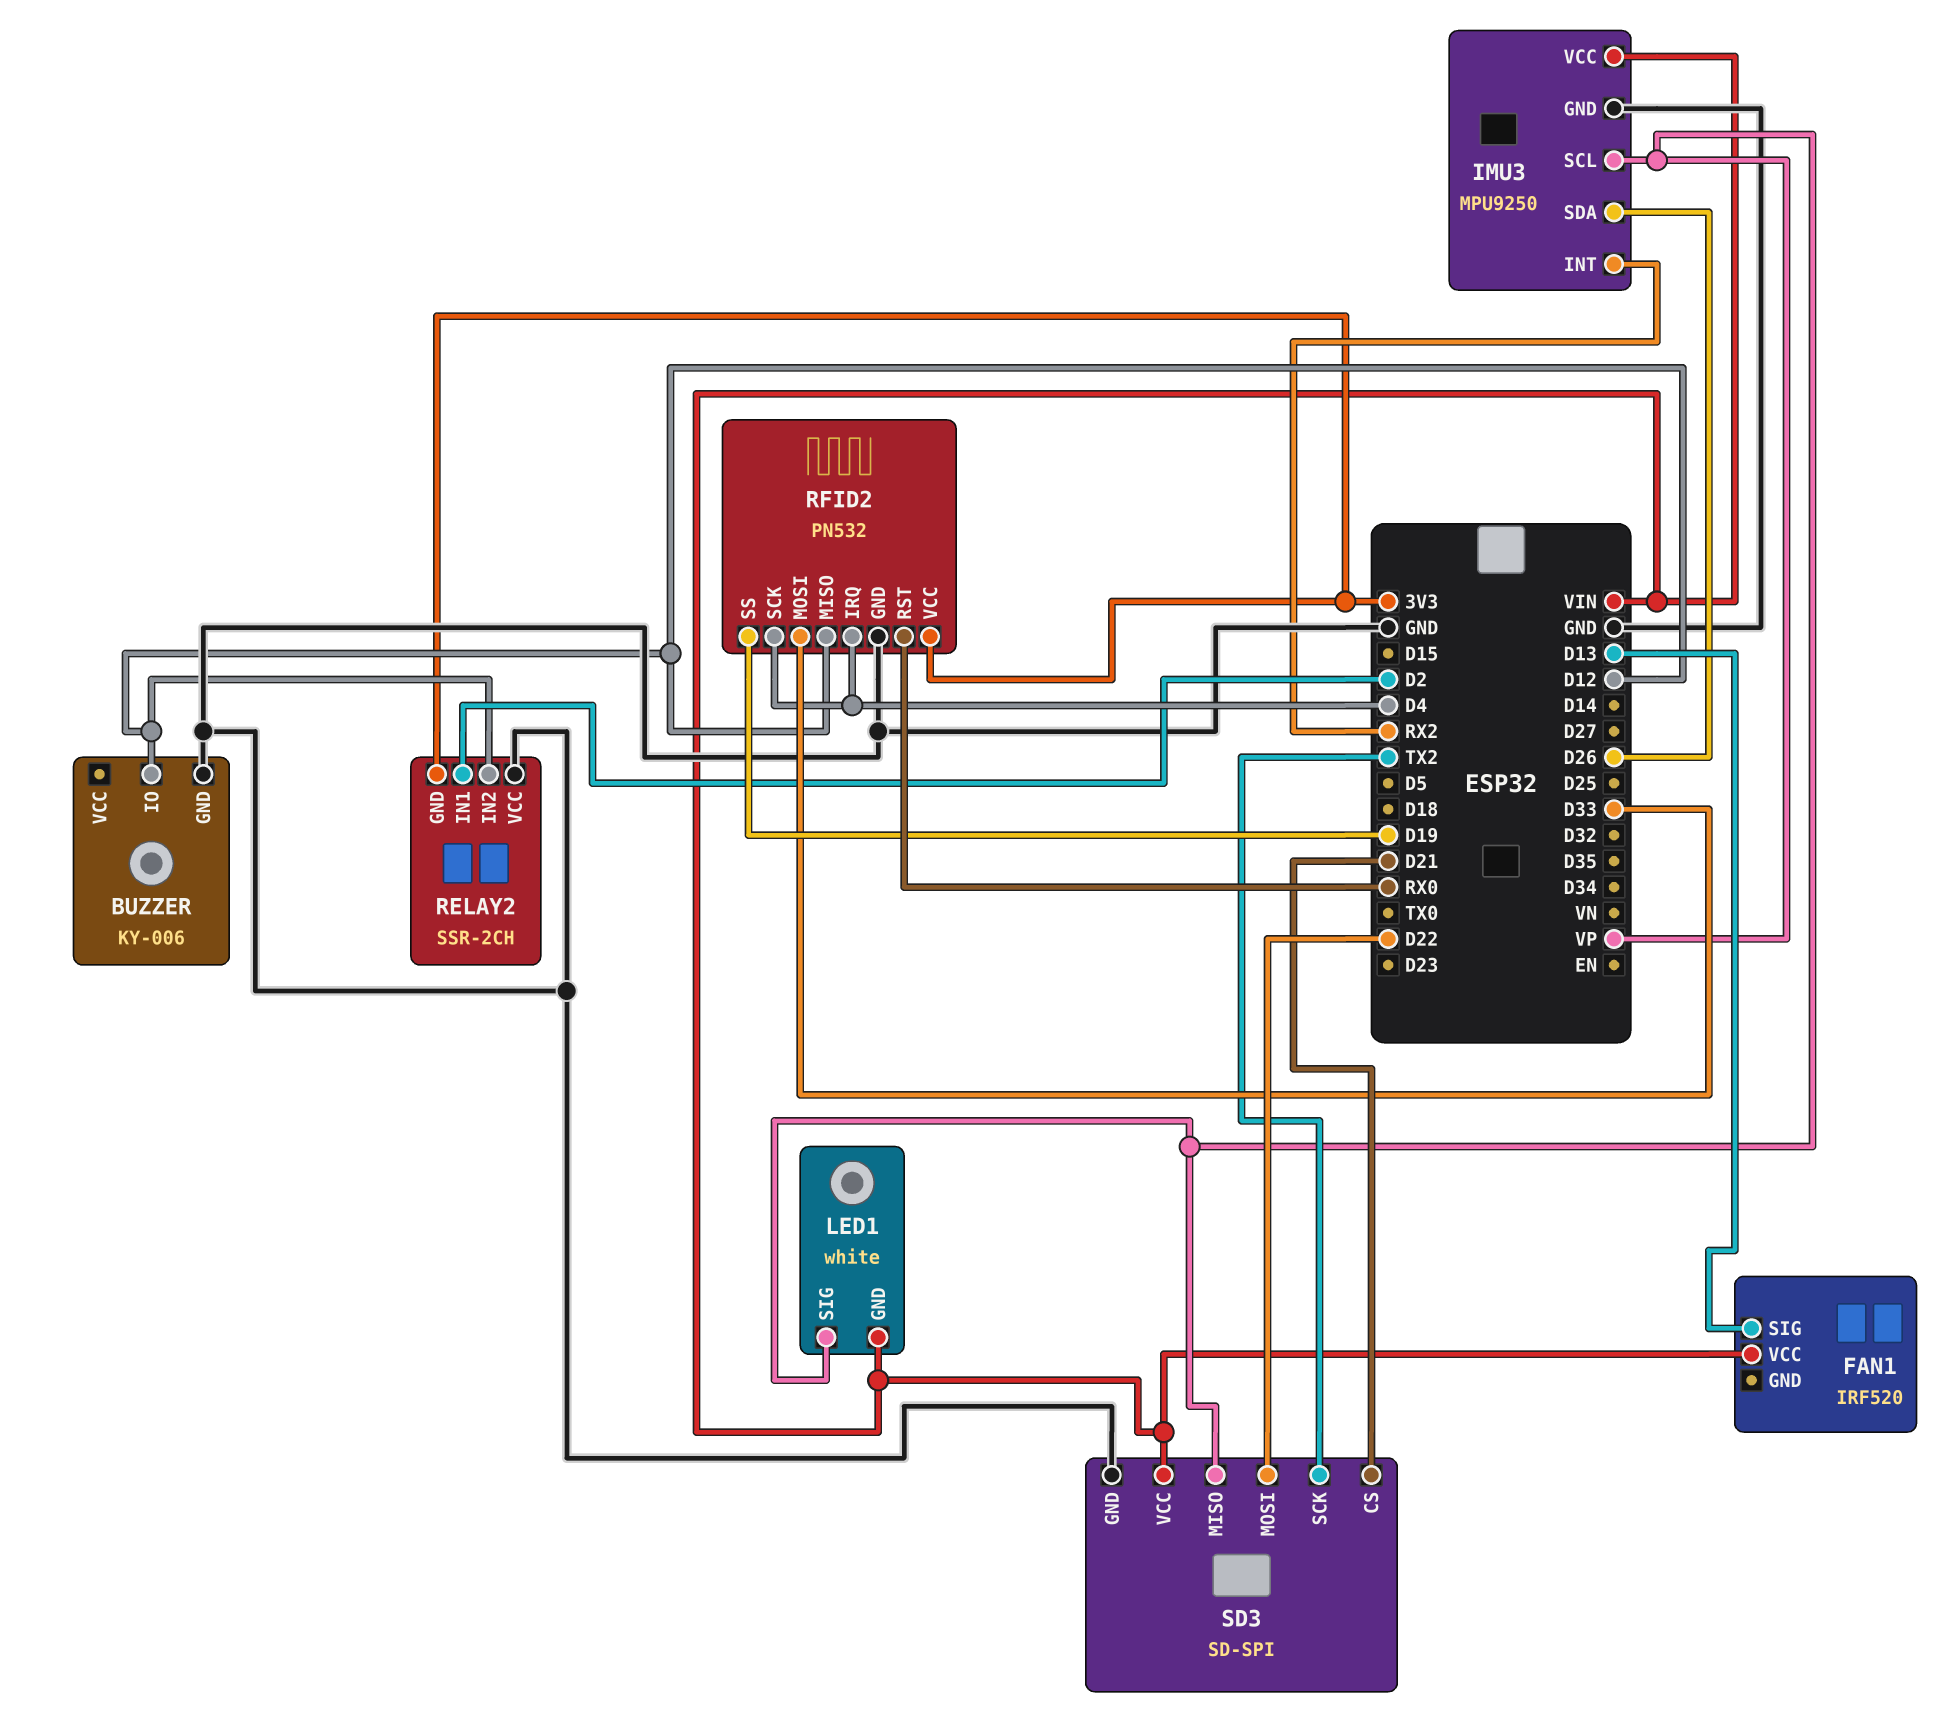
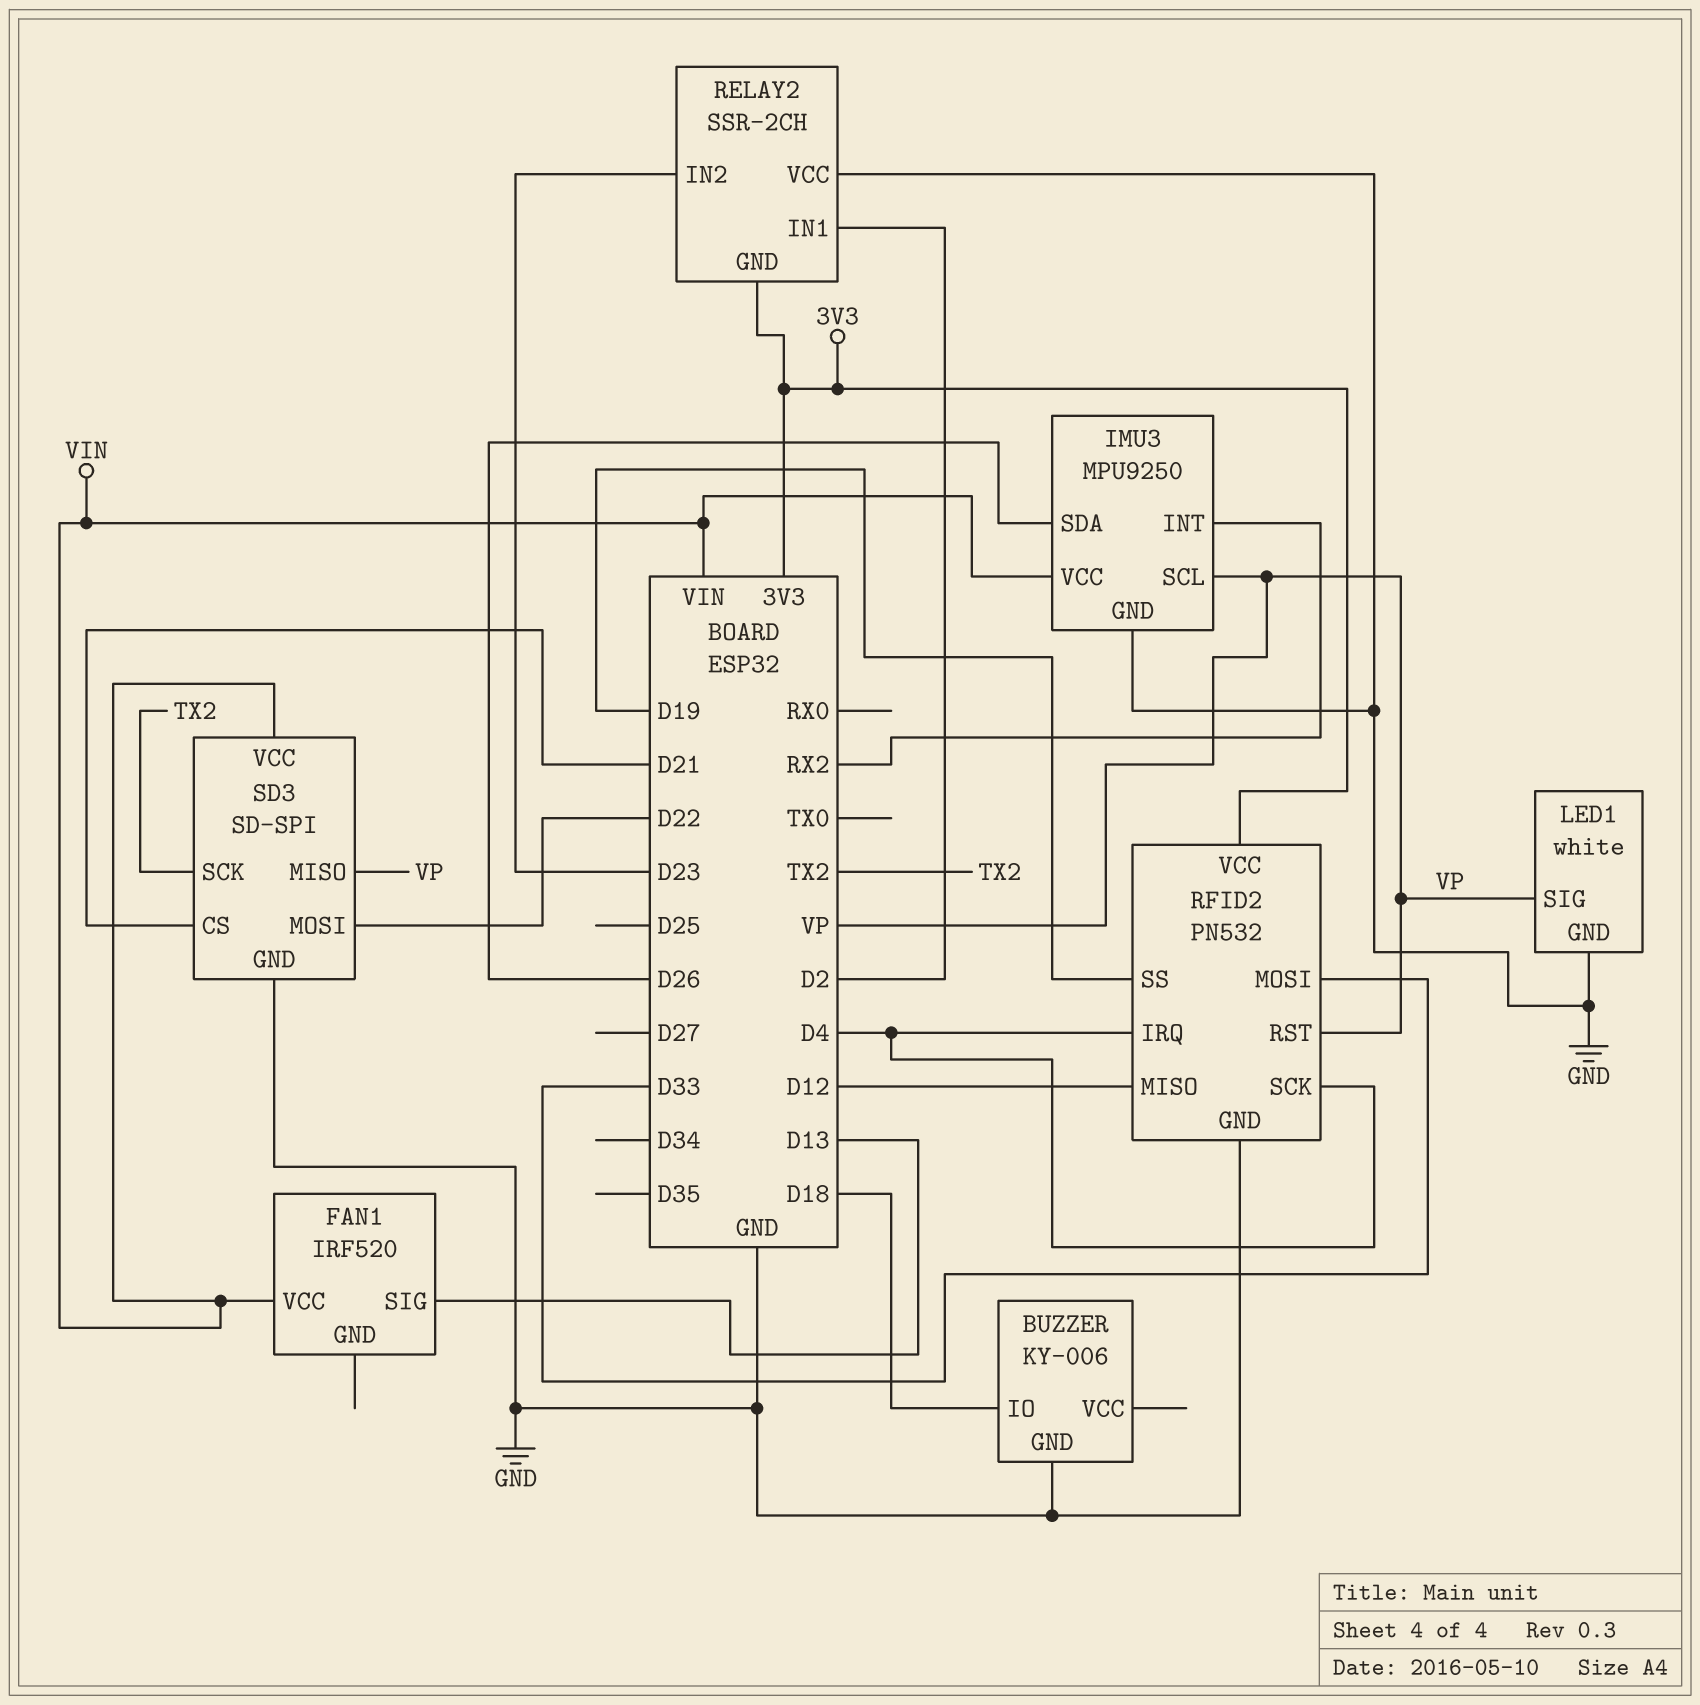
BUZZER pin IO: D12 -> D18
LED1 pin GND: VIN -> GND
RELAY2 pin IN2: D12 -> D23
RFID2 pin RST: RX0 -> VP

